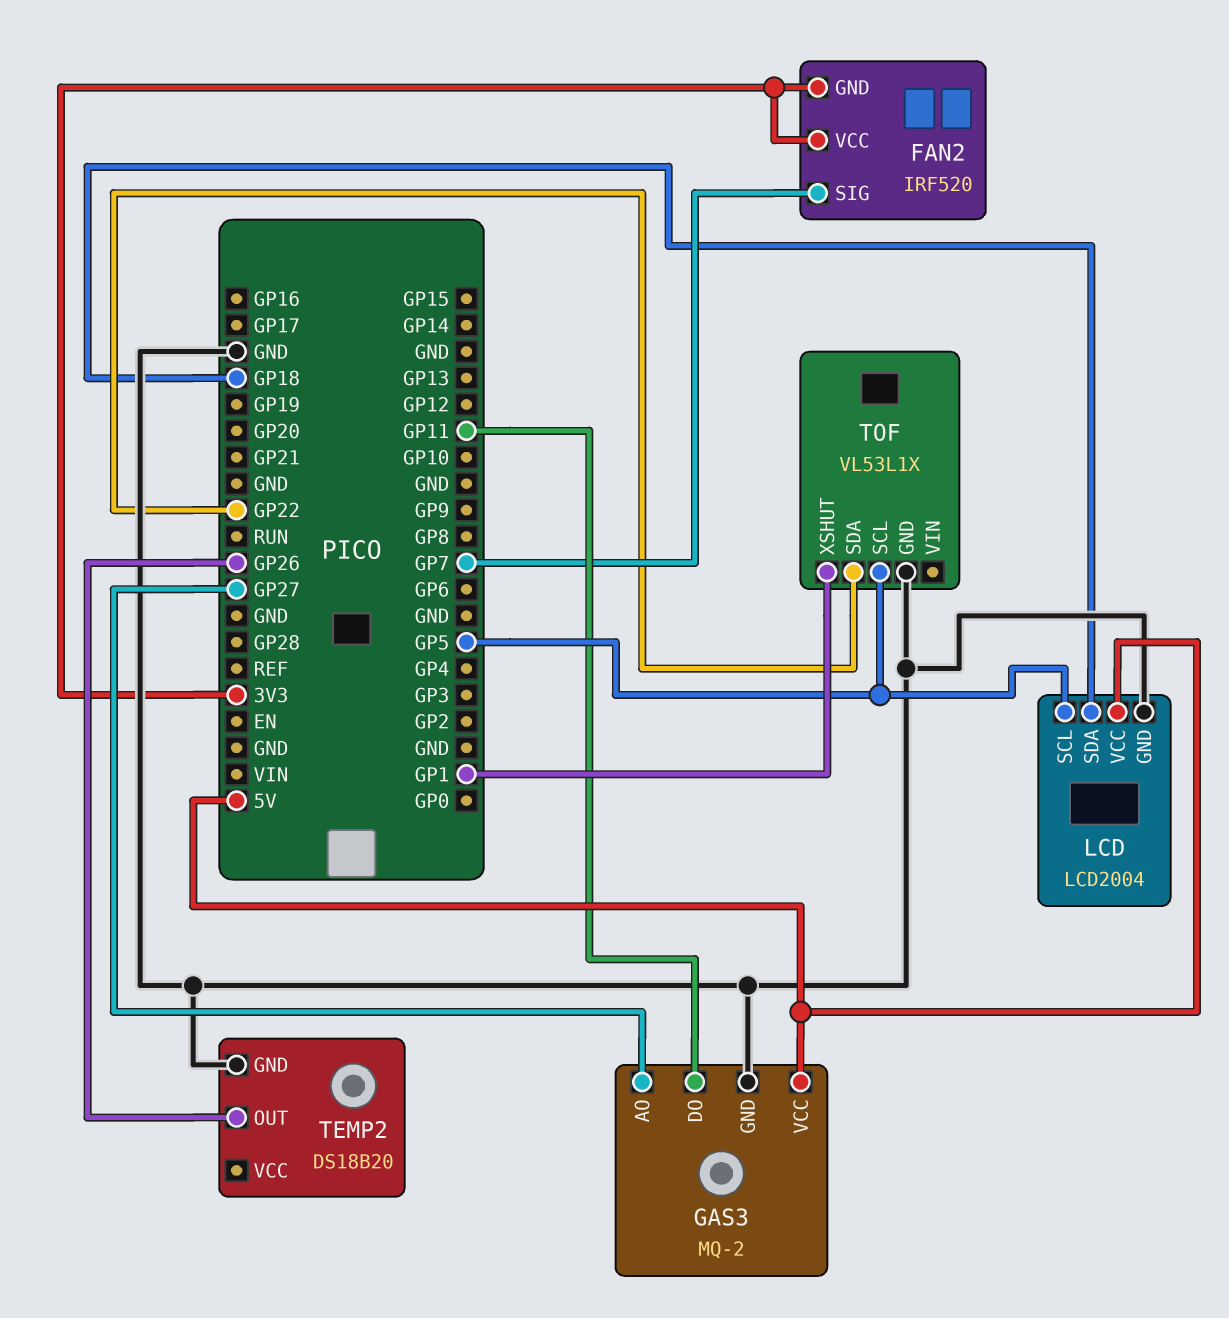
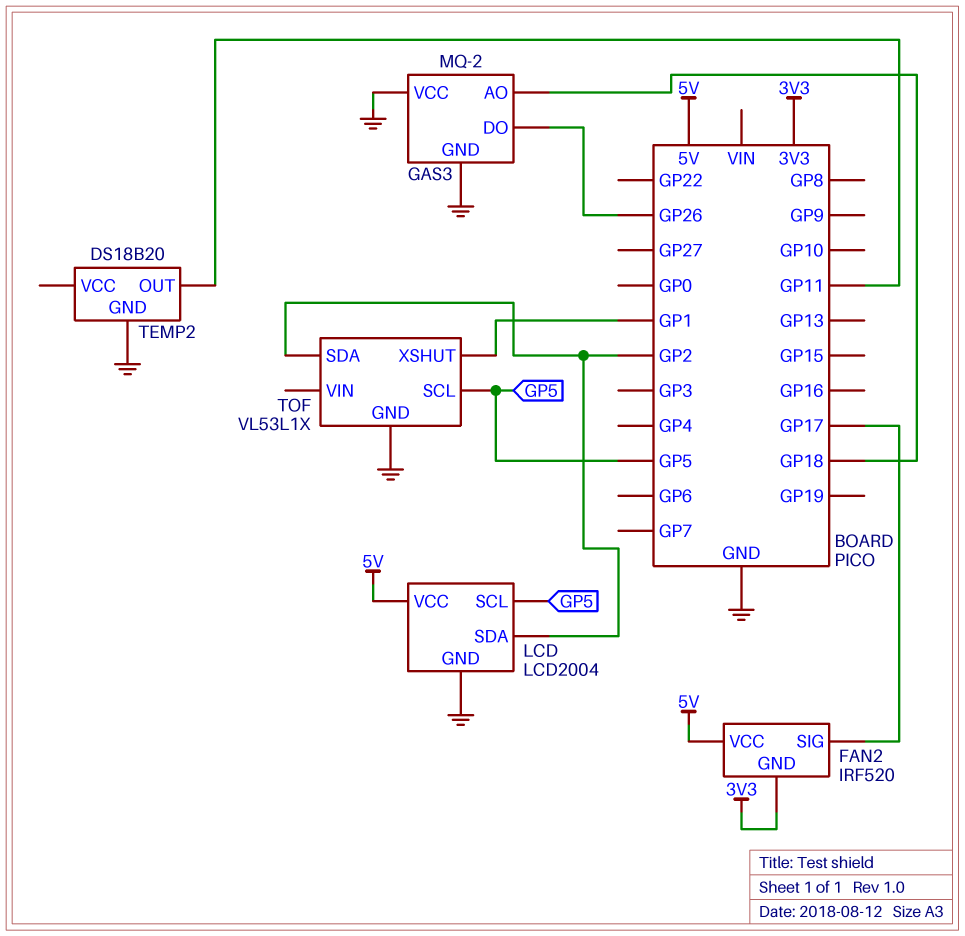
FAN2 pin SIG: GP7 -> GP17
FAN2 pin VCC: 3V3 -> 5V
GAS3 pin AO: GP27 -> GP18
GAS3 pin DO: GP11 -> GP26
GAS3 pin VCC: 5V -> GND
LCD pin SDA: GP18 -> GP2
TEMP2 pin OUT: GP26 -> GP11
TOF pin SDA: GP22 -> GP2

